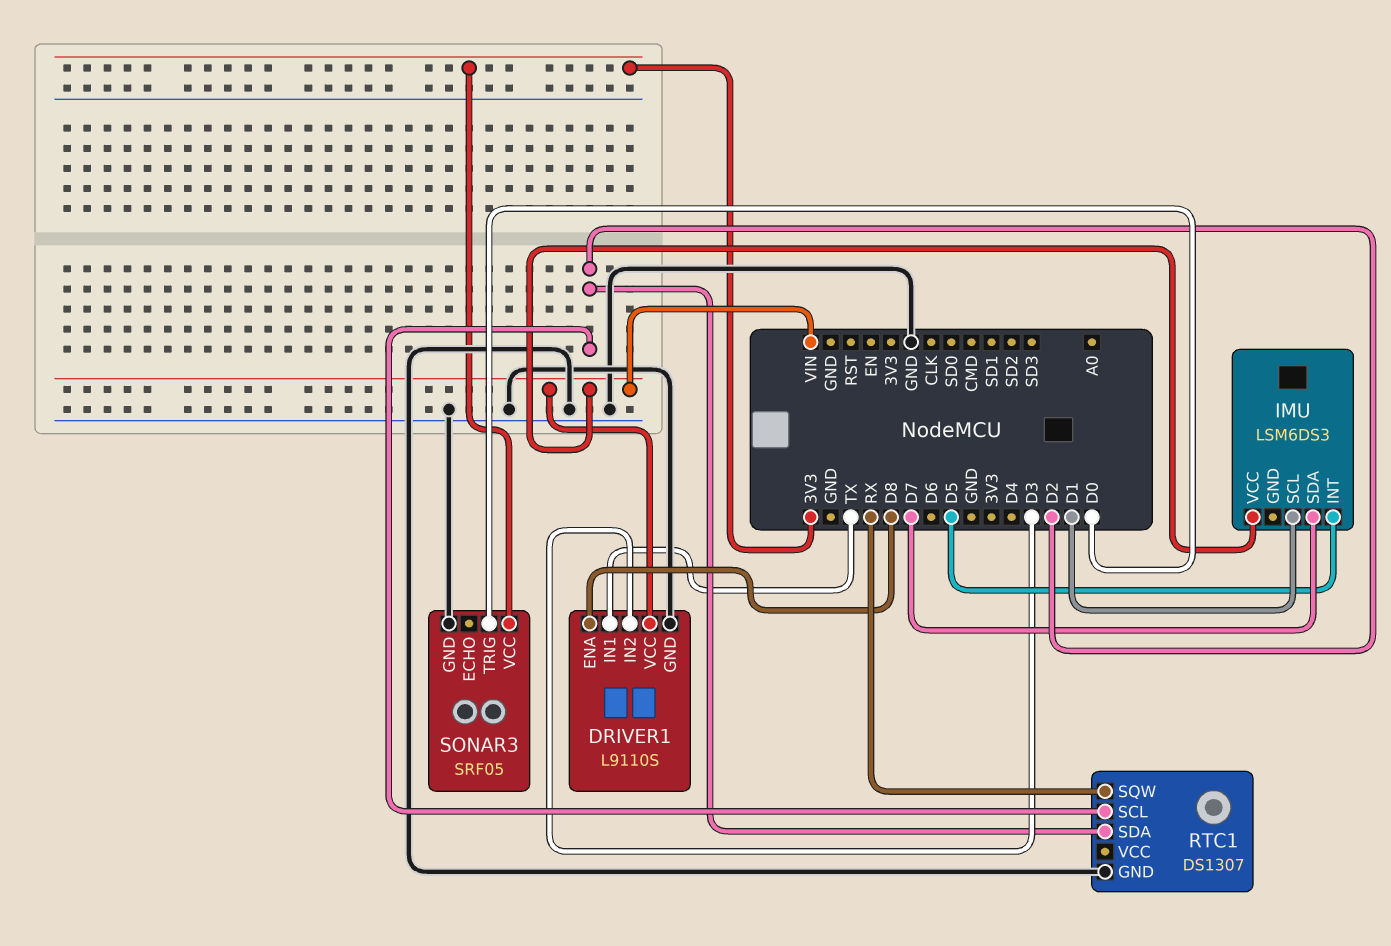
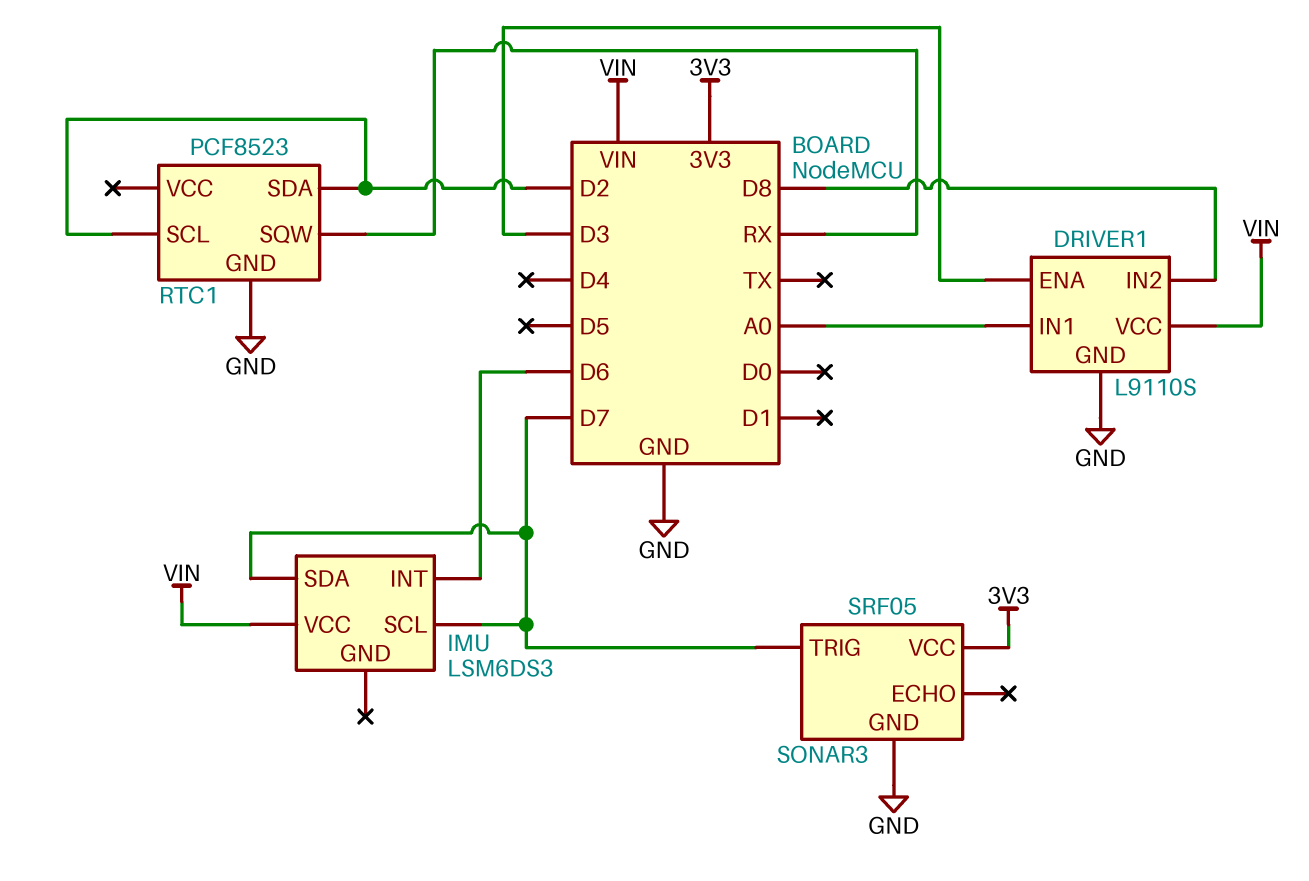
DRIVER1 pin ENA: D8 -> D3
DRIVER1 pin IN1: TX -> A0
DRIVER1 pin IN2: D3 -> D8
IMU pin INT: D5 -> D6
IMU pin SCL: D1 -> D7
RTC1: DS1307 -> PCF8523
SONAR3 pin TRIG: D0 -> D7

